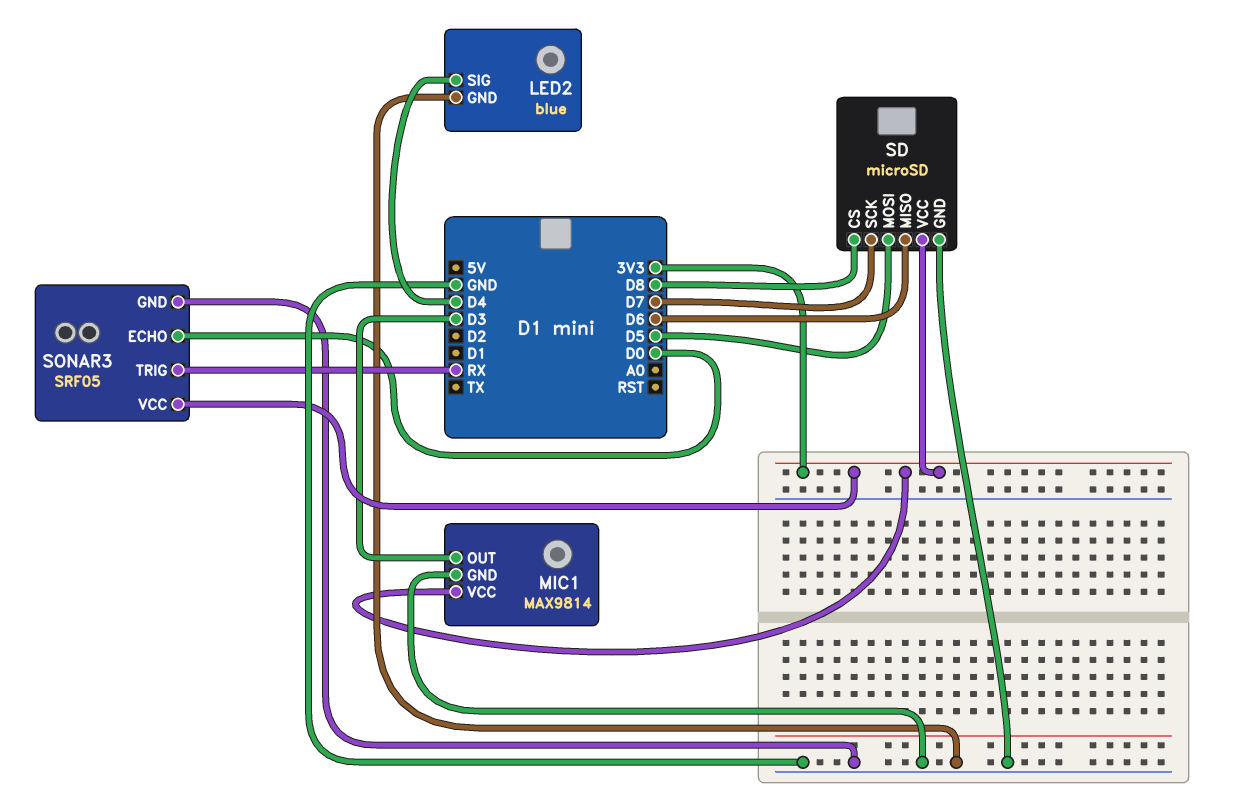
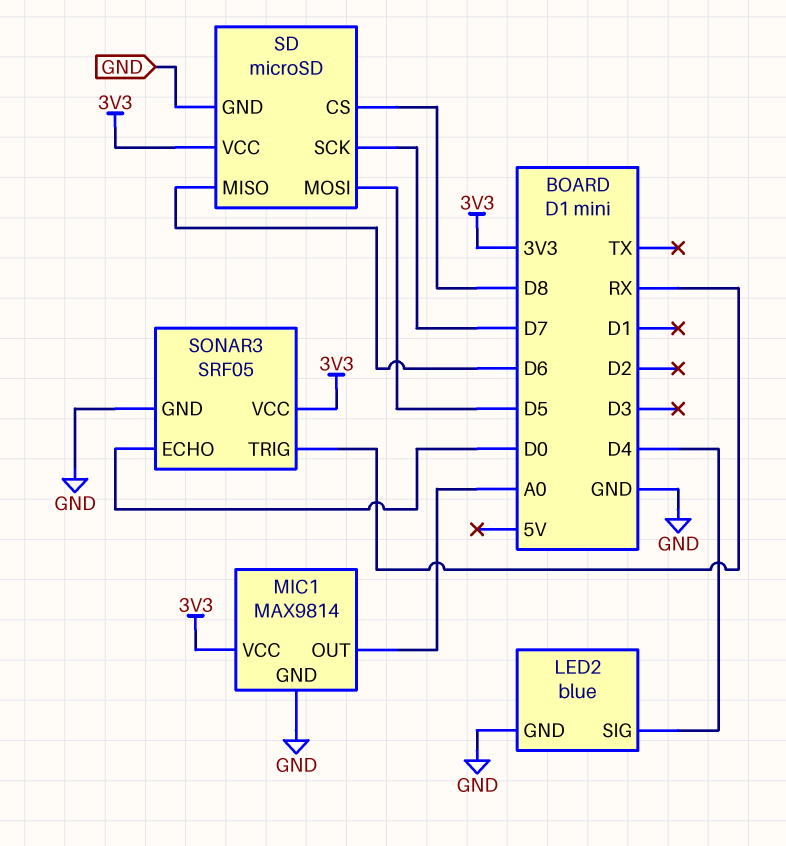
MIC1 pin OUT: D3 -> A0

